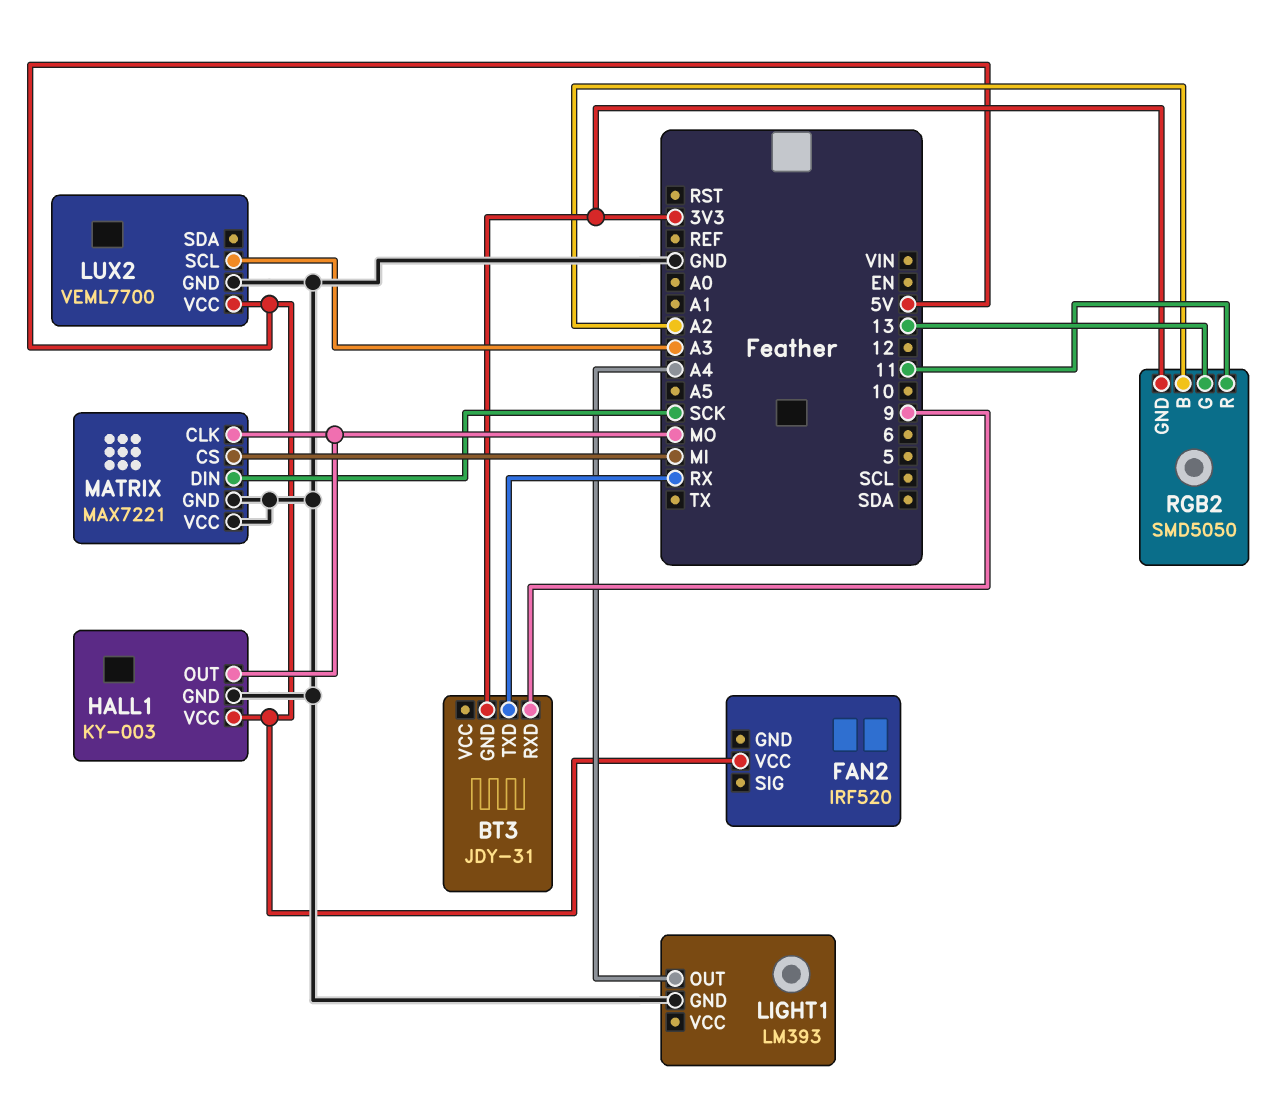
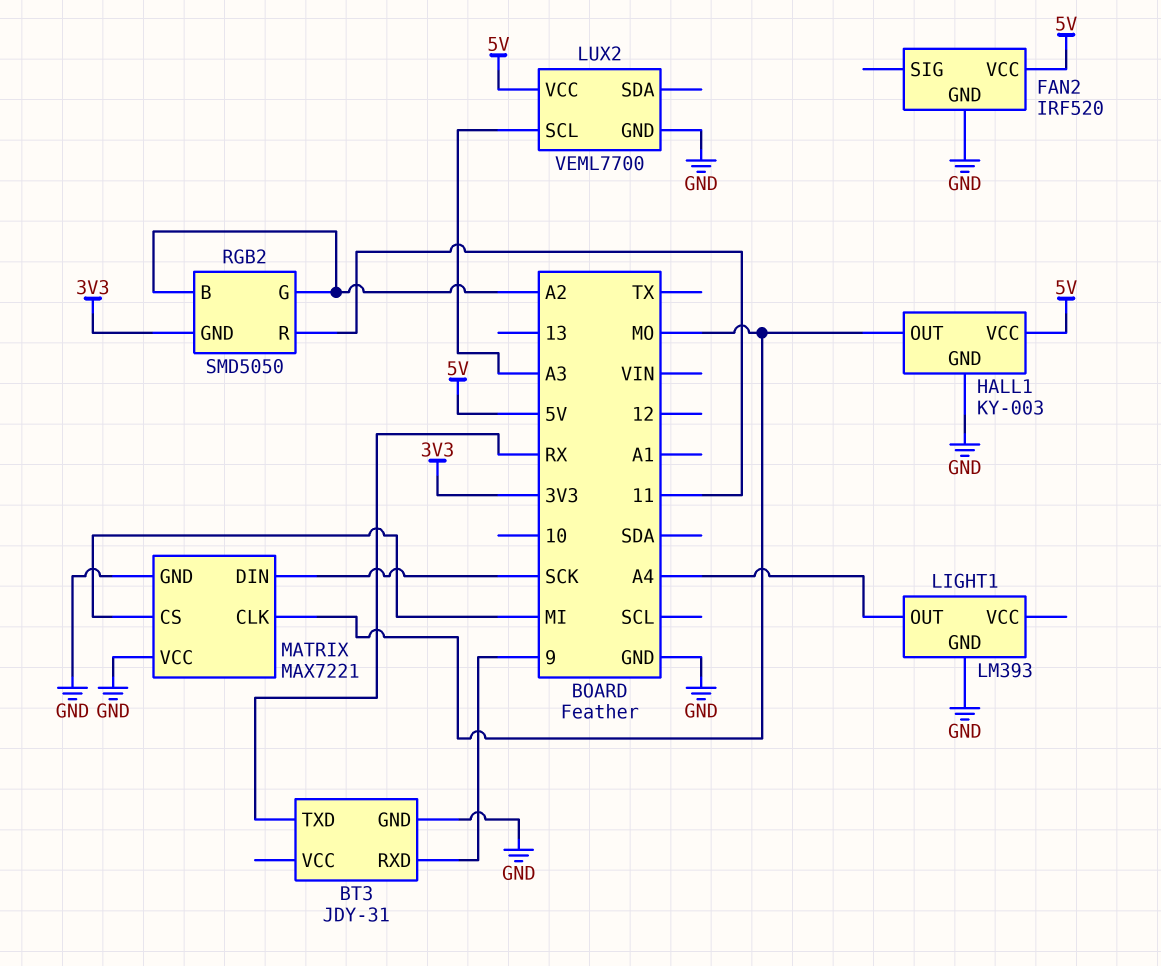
BT3 pin GND: 3V3 -> GND
FAN2 pin GND: none -> GND
RGB2 pin G: 13 -> A2

